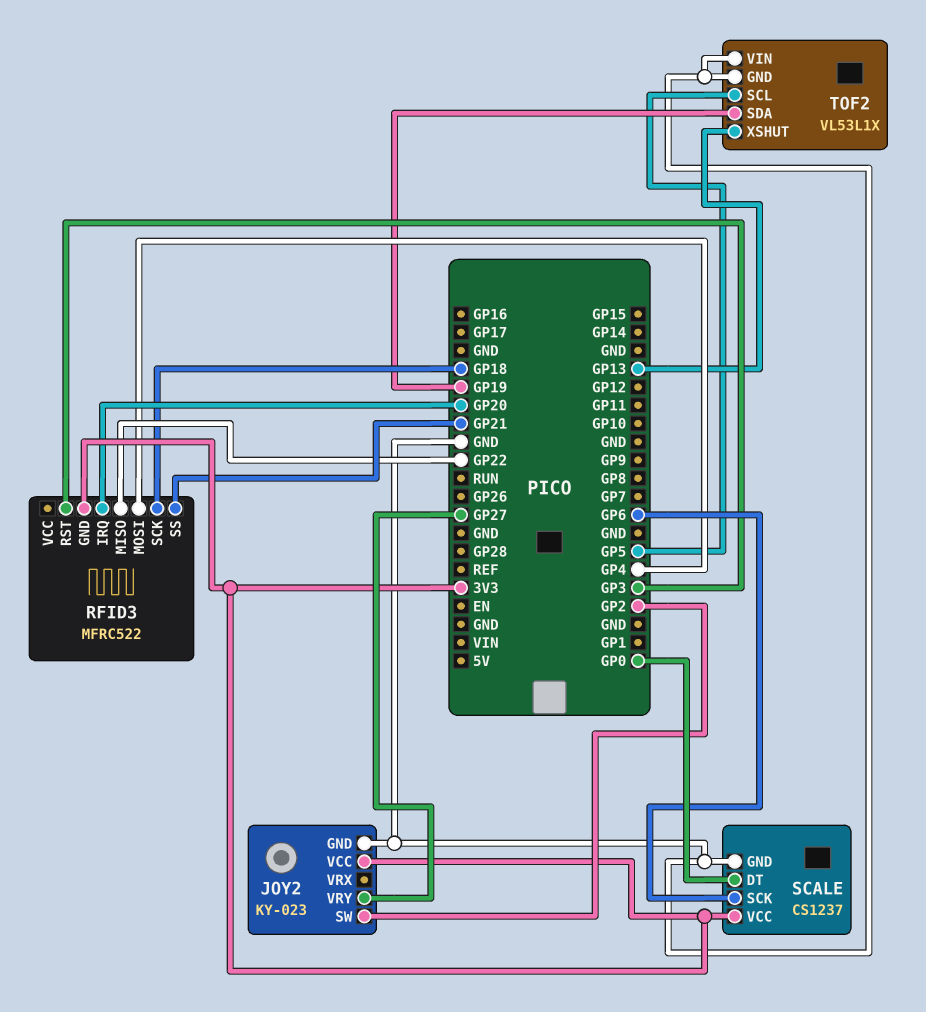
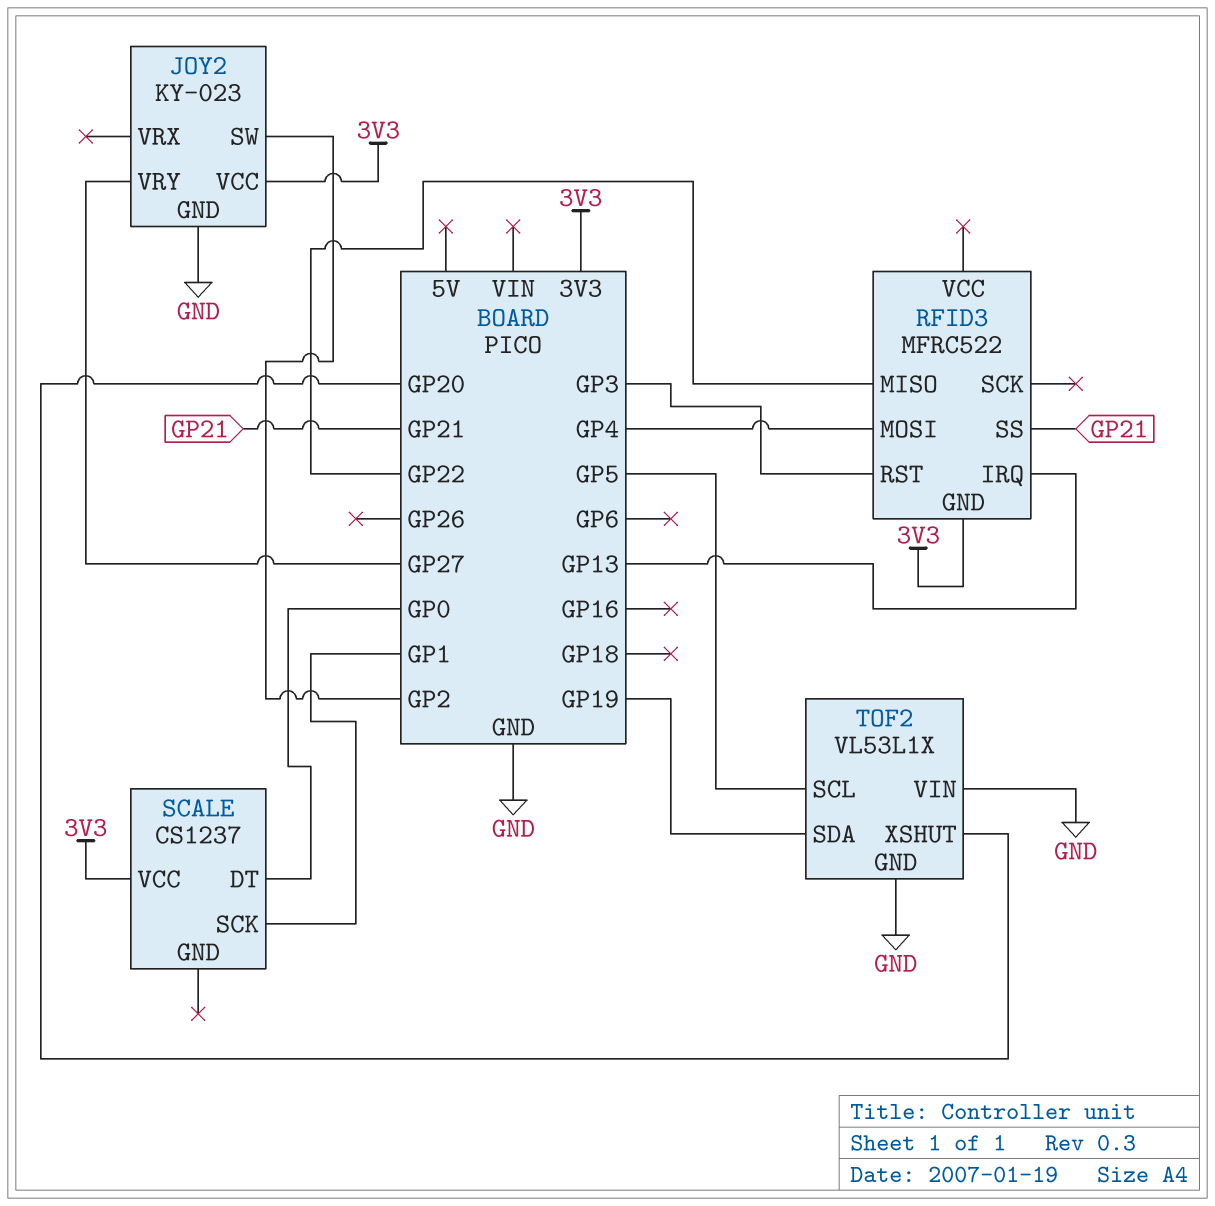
RFID3 pin IRQ: GP20 -> GP13
RFID3 pin SCK: GP18 -> none
SCALE pin GND: GND -> none
SCALE pin SCK: GP6 -> GP1
TOF2 pin XSHUT: GP13 -> GP20

